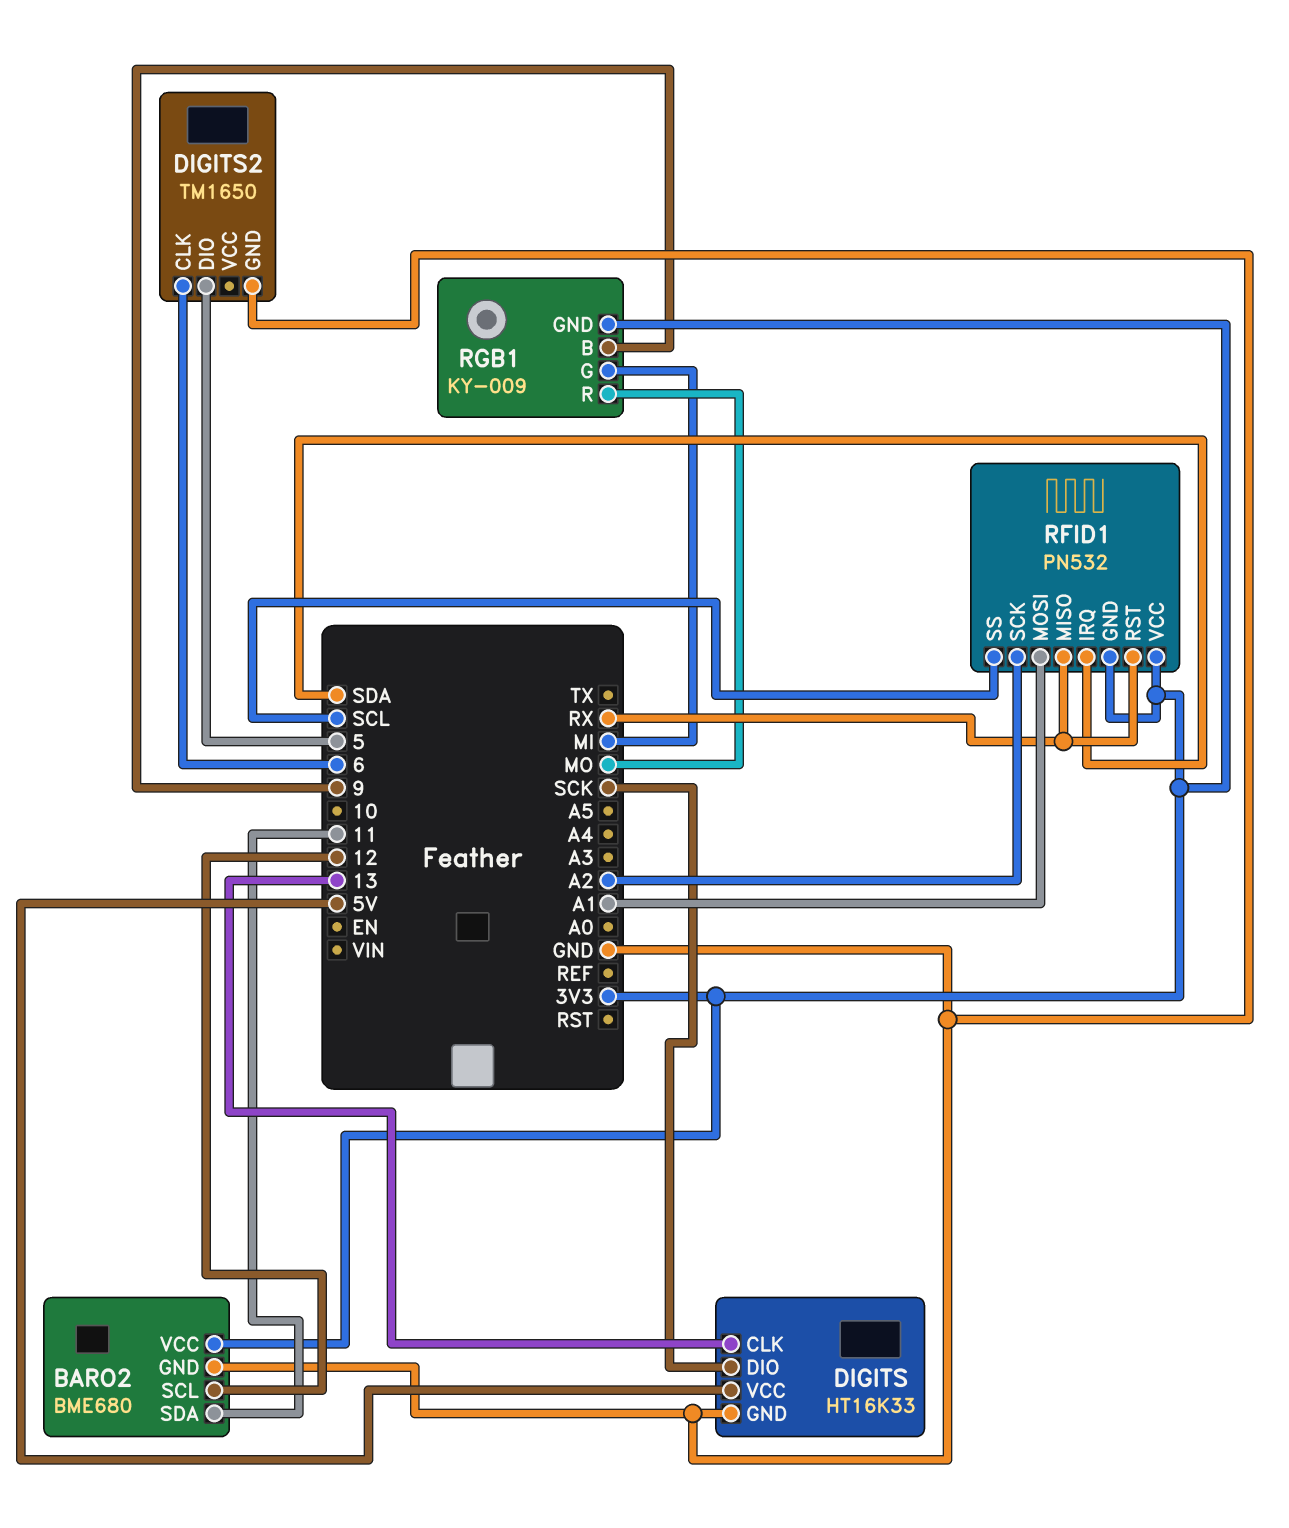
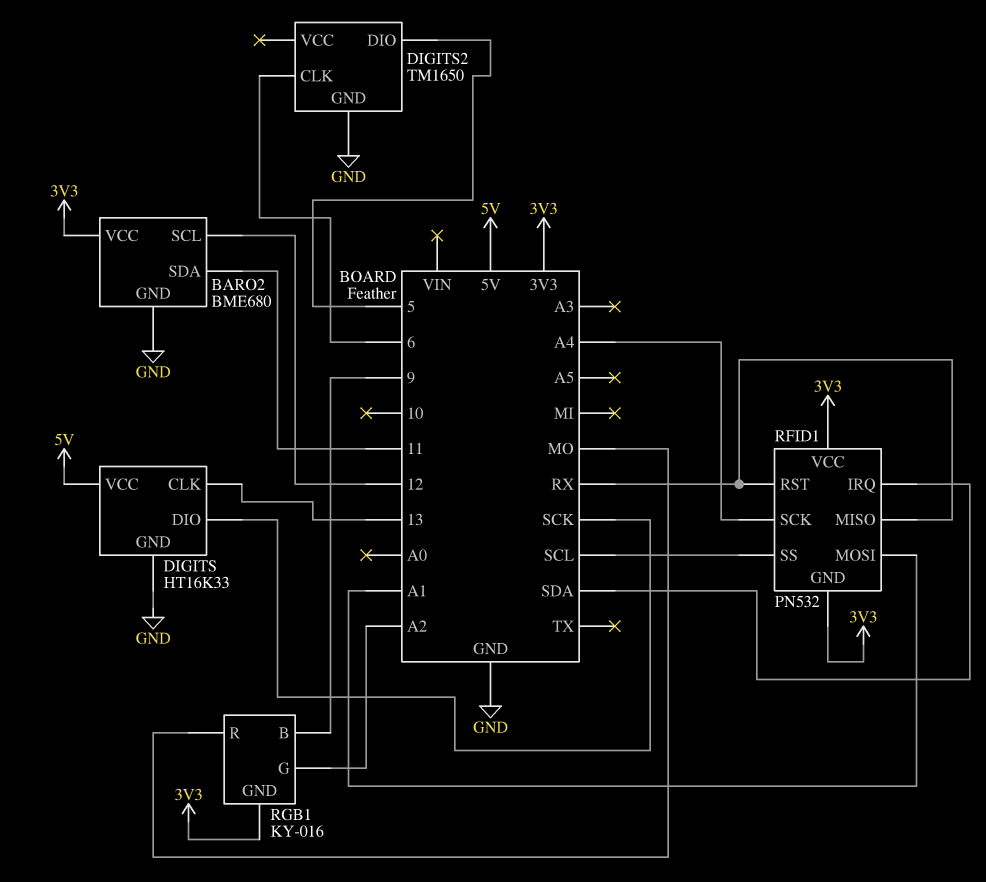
RFID1 pin SCK: A2 -> A4
RGB1: KY-009 -> KY-016
RGB1 pin G: MI -> A2

